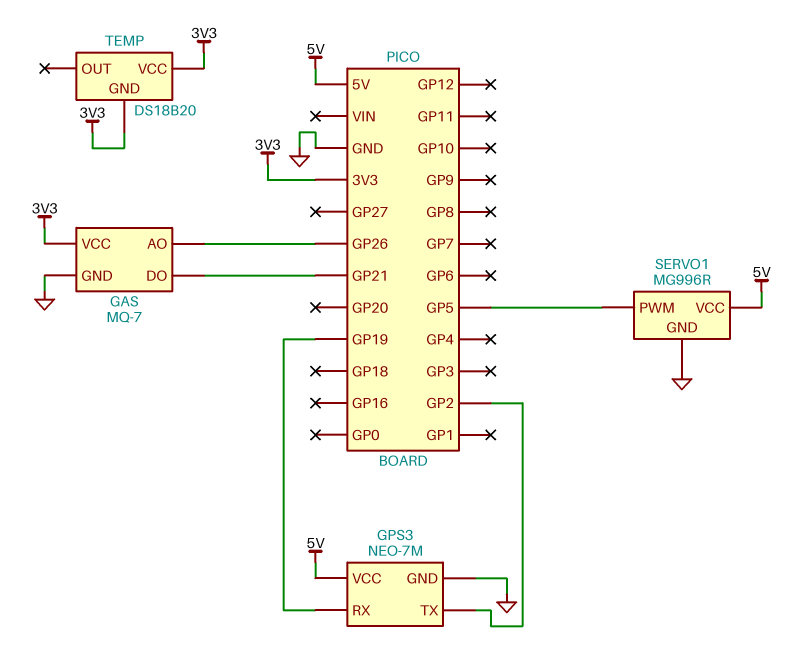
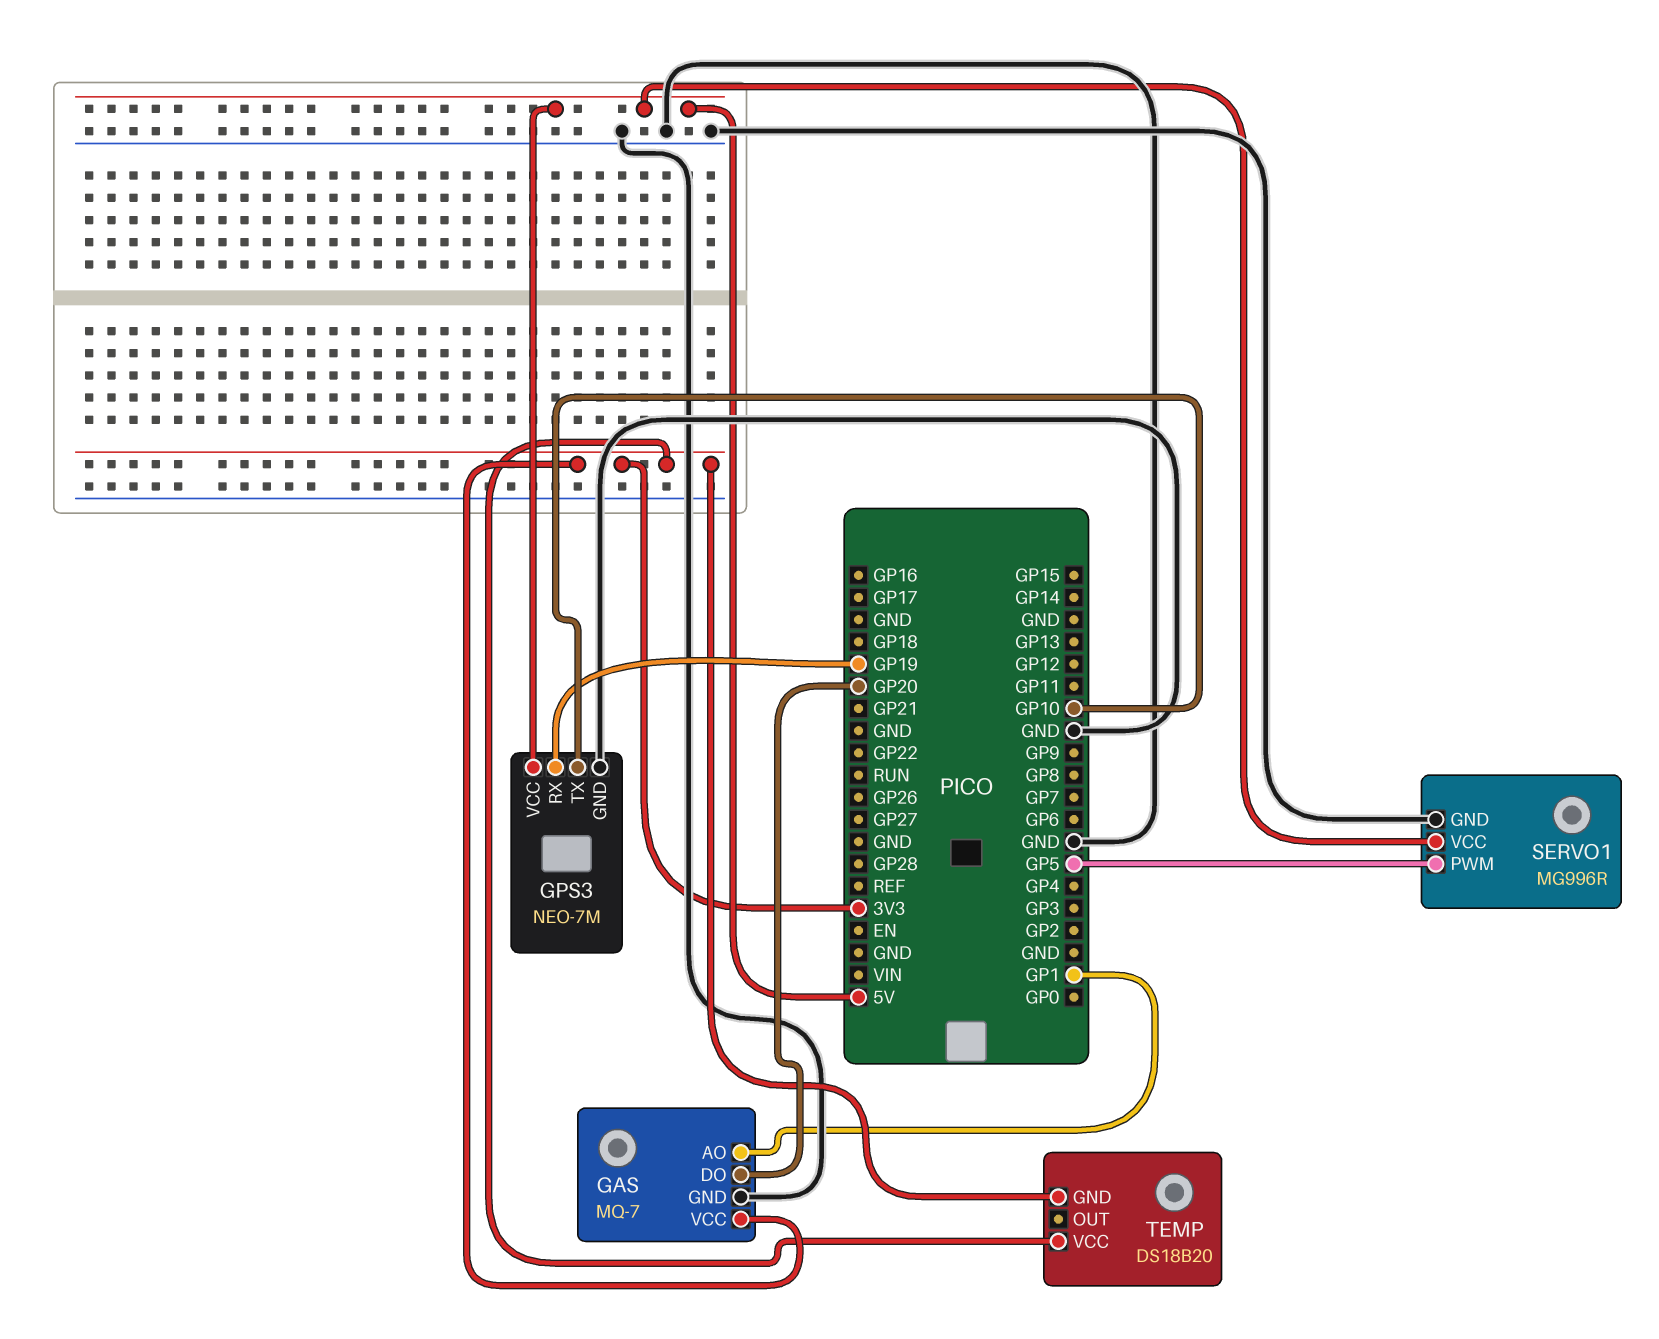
GAS pin AO: GP26 -> GP1
GAS pin DO: GP21 -> GP20
GPS3 pin TX: GP2 -> GP10

